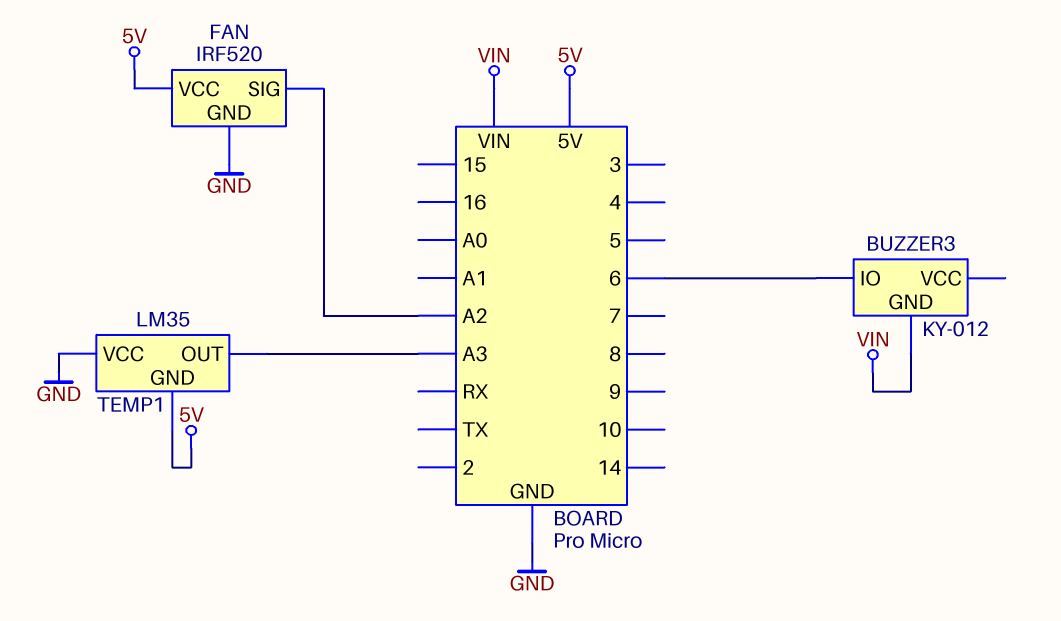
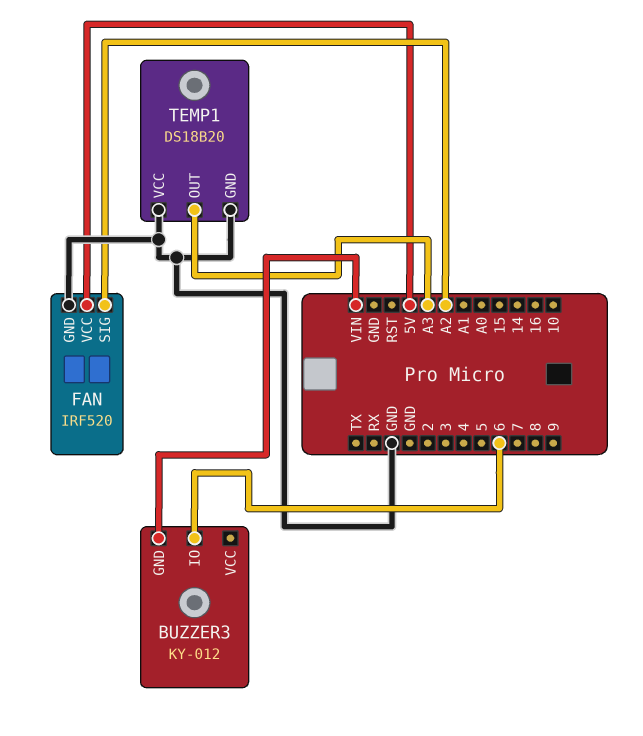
TEMP1: LM35 -> DS18B20
TEMP1 pin GND: 5V -> GND

